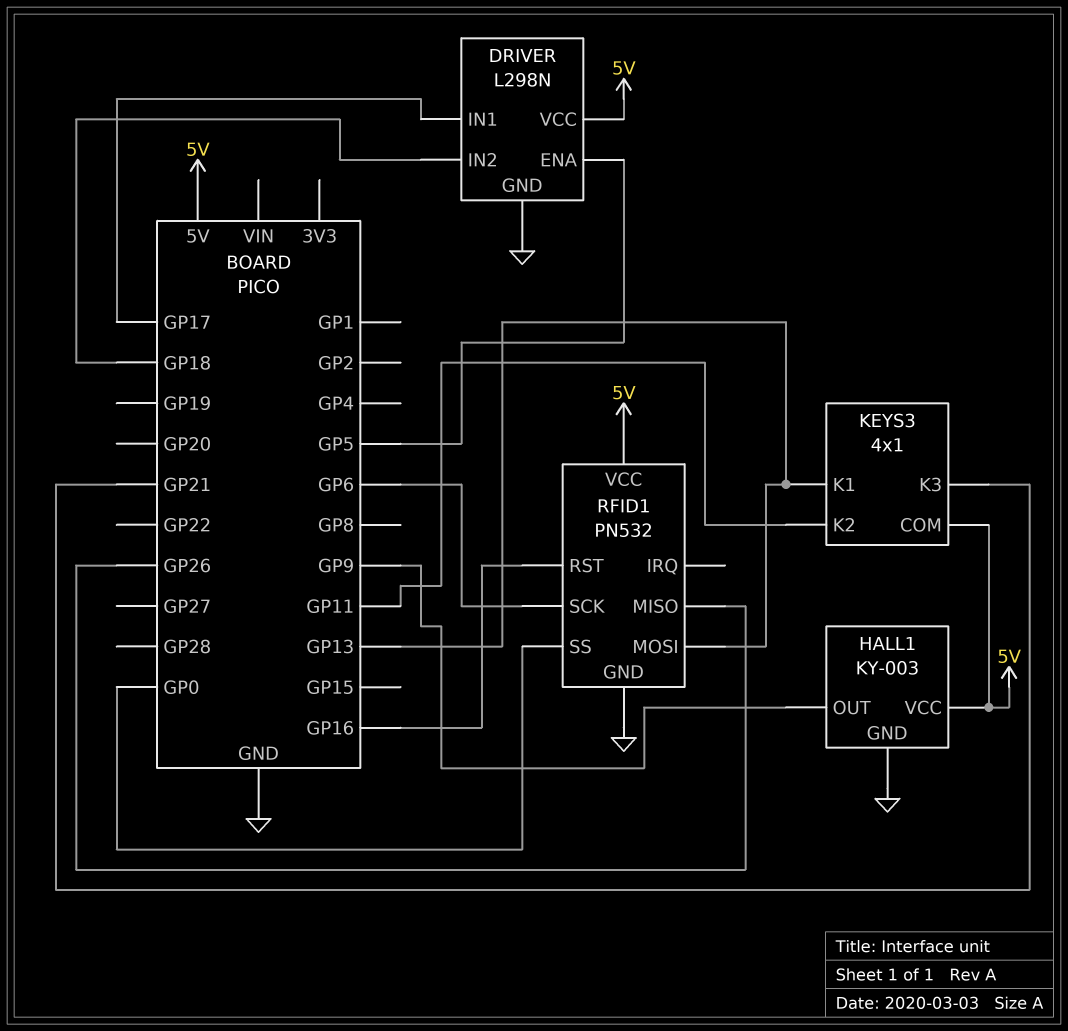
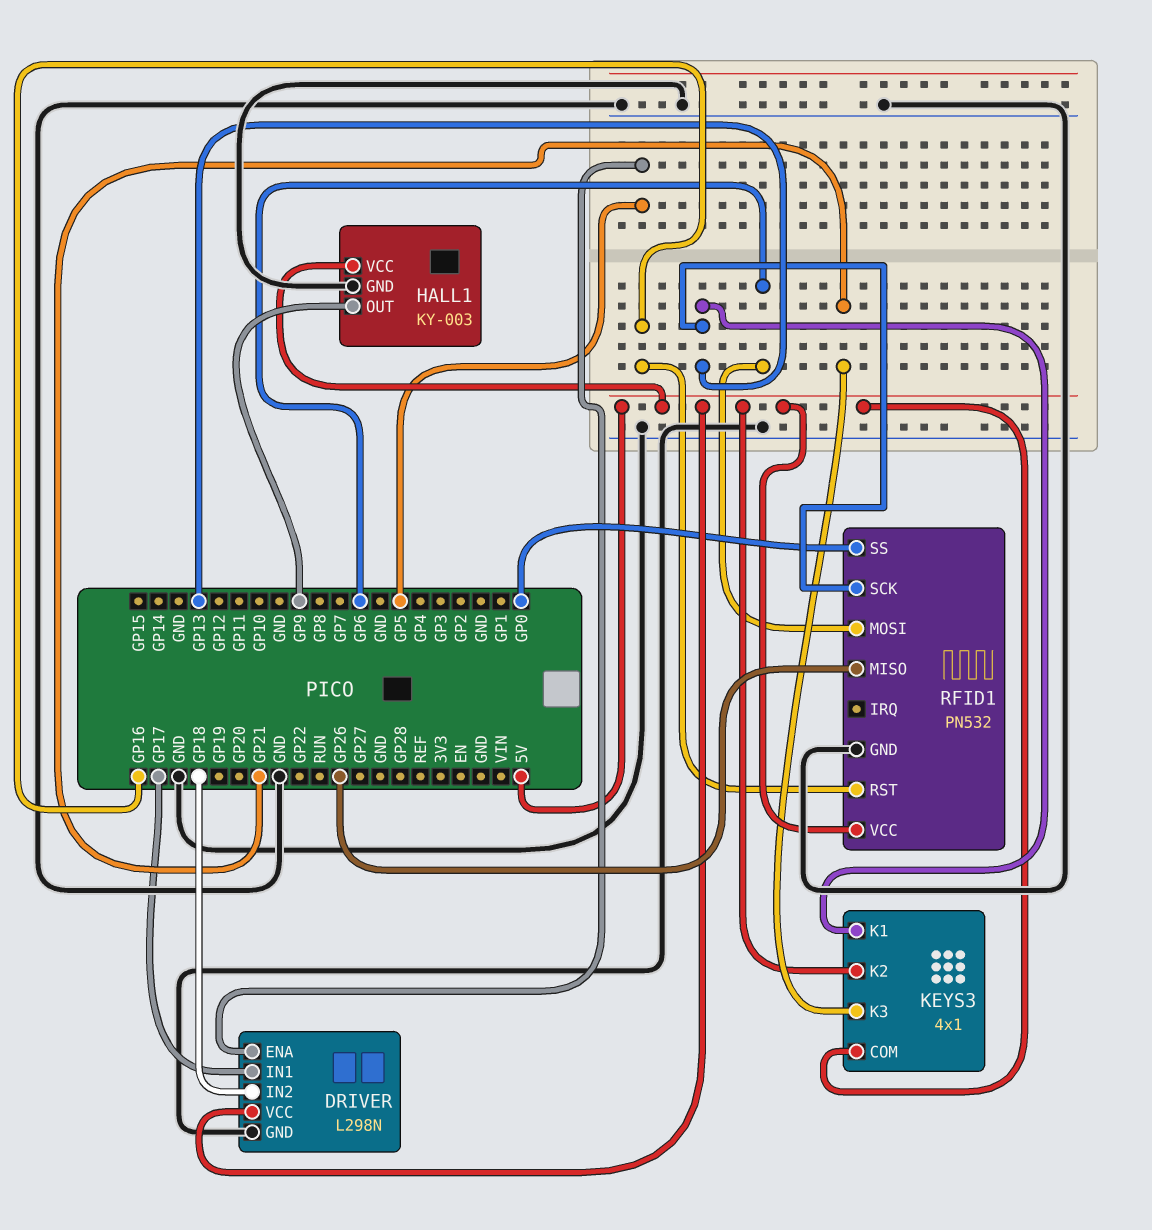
KEYS3 pin K2: GP11 -> 5V
RFID1 pin MOSI: GP13 -> GP6
RFID1 pin SCK: GP6 -> GP13

